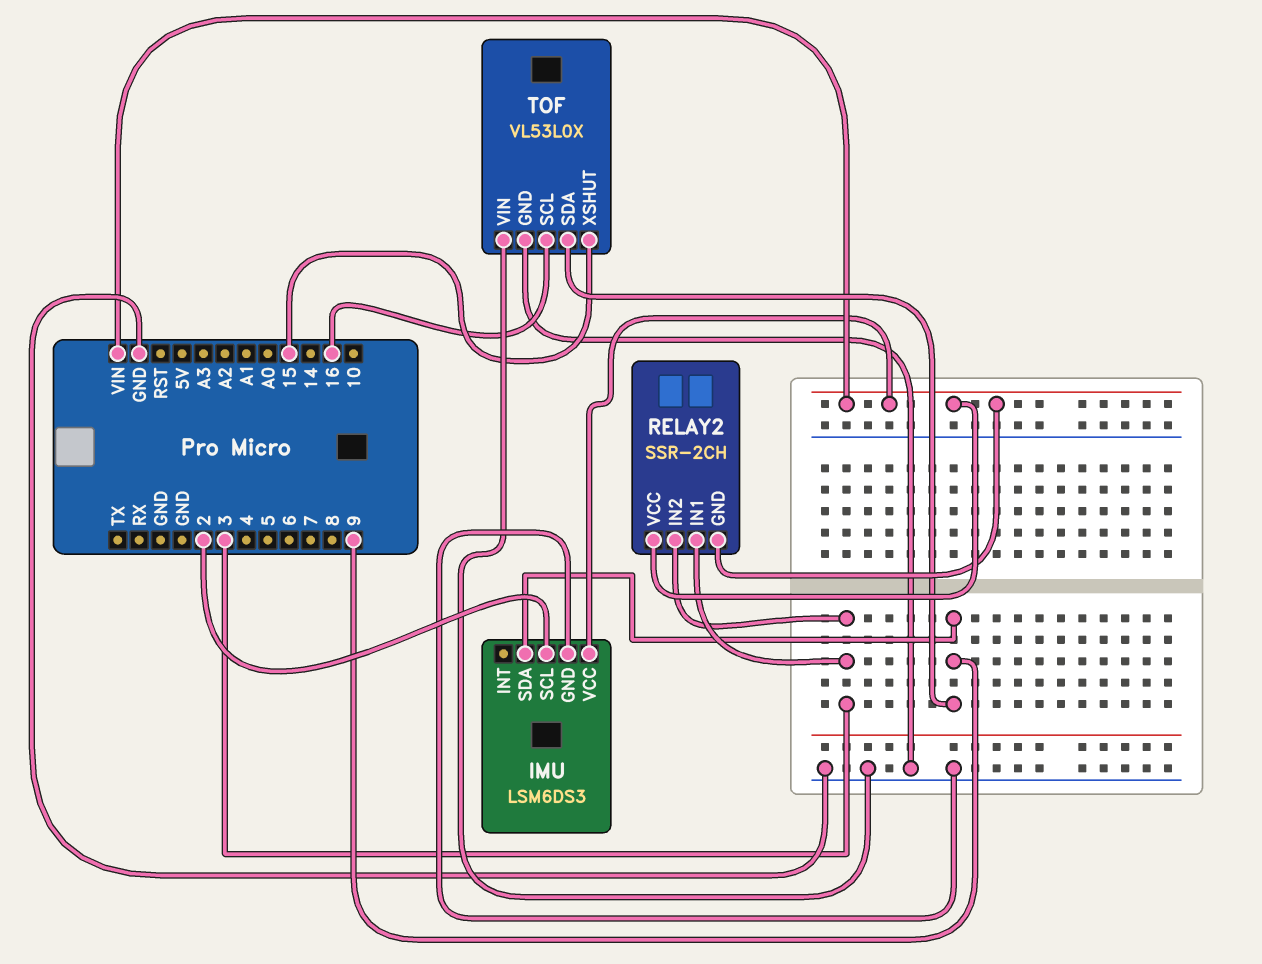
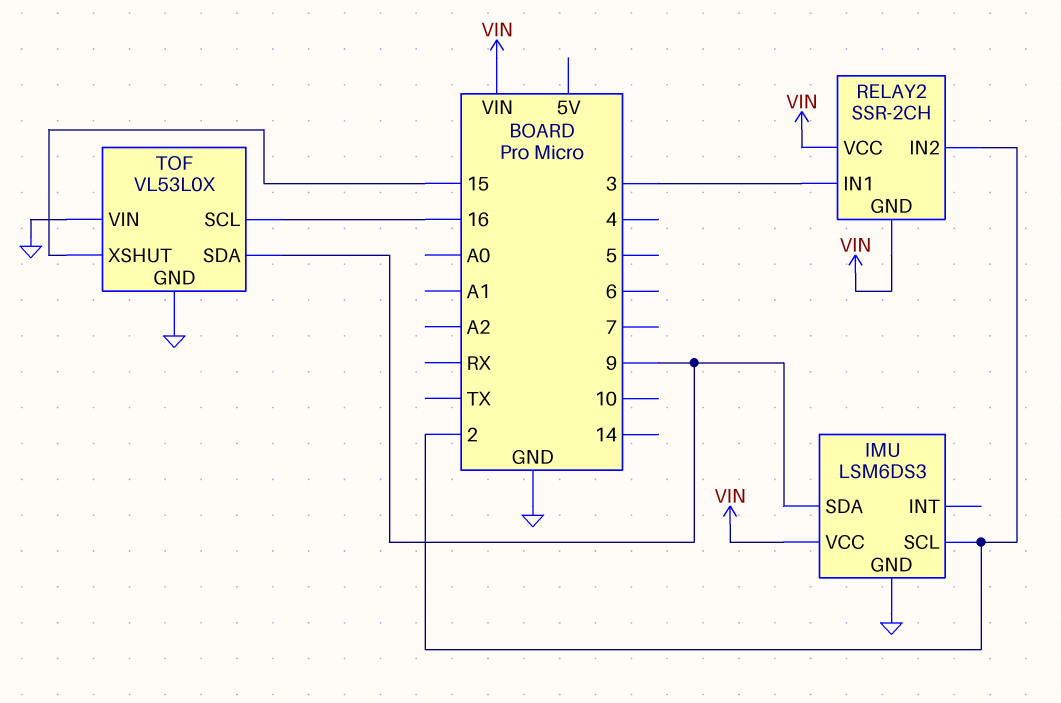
RELAY2 pin IN2: 3 -> 2

